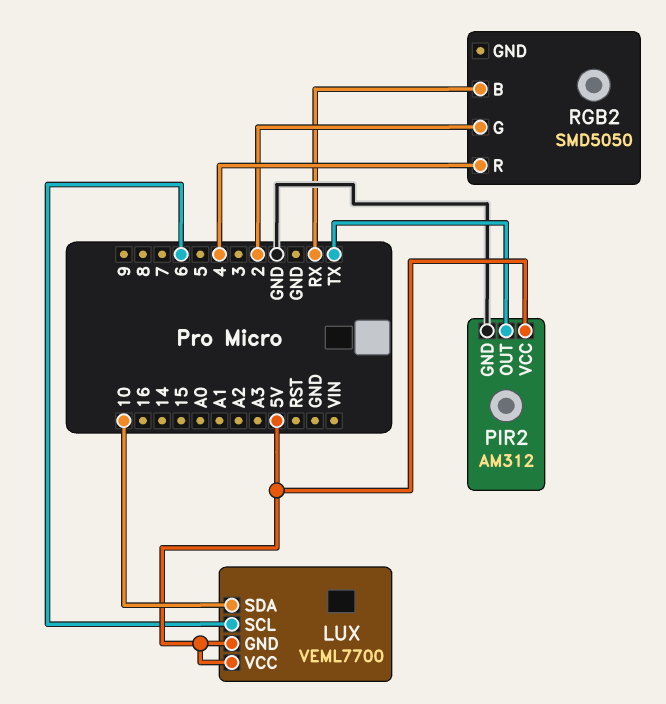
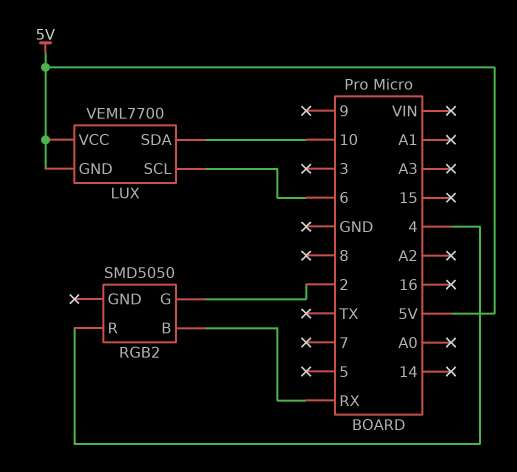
PIR2: AM312 -> none
PIR2 pin GND: GND -> none
PIR2 pin OUT: TX -> none
PIR2 pin VCC: 5V -> none

